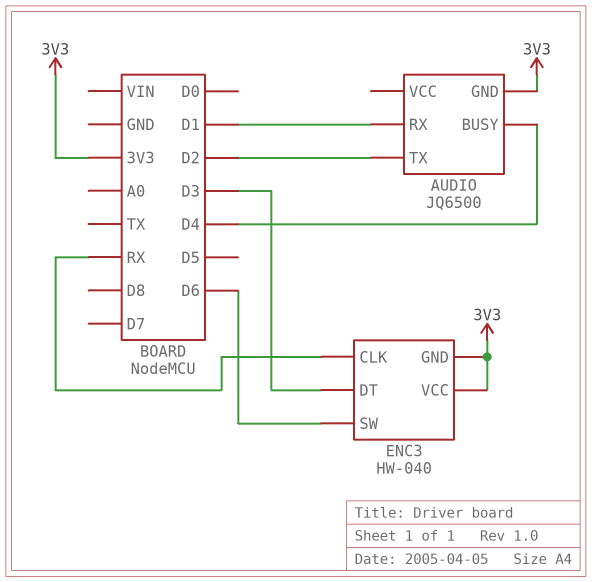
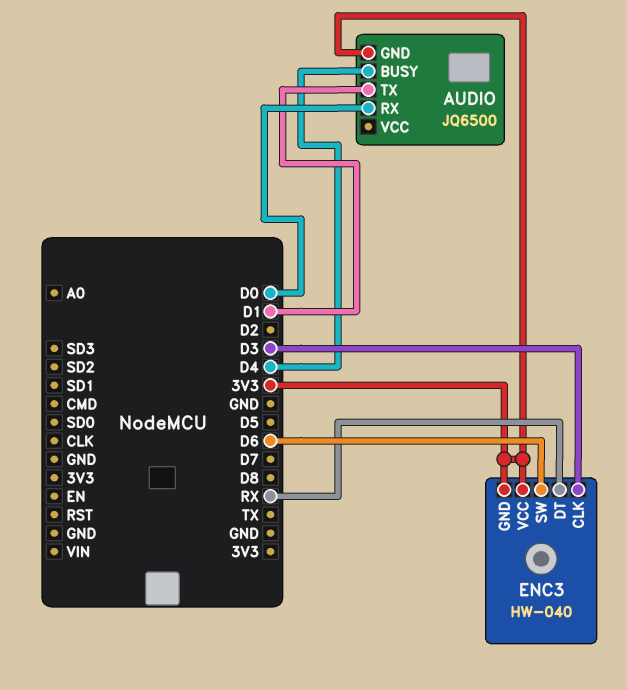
AUDIO pin RX: D1 -> D0
AUDIO pin TX: D2 -> D1
ENC3 pin CLK: RX -> D3
ENC3 pin DT: D3 -> RX

